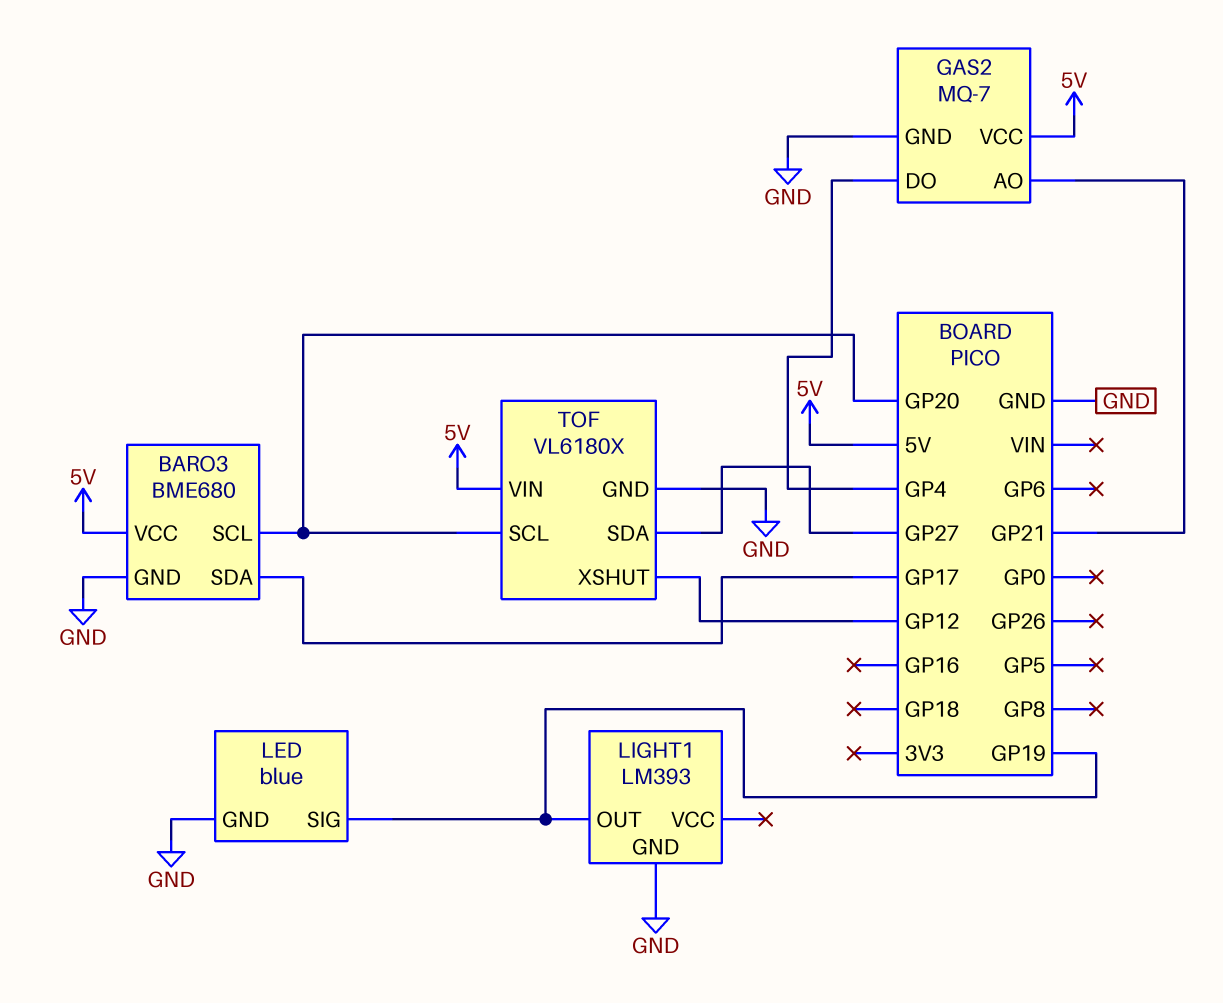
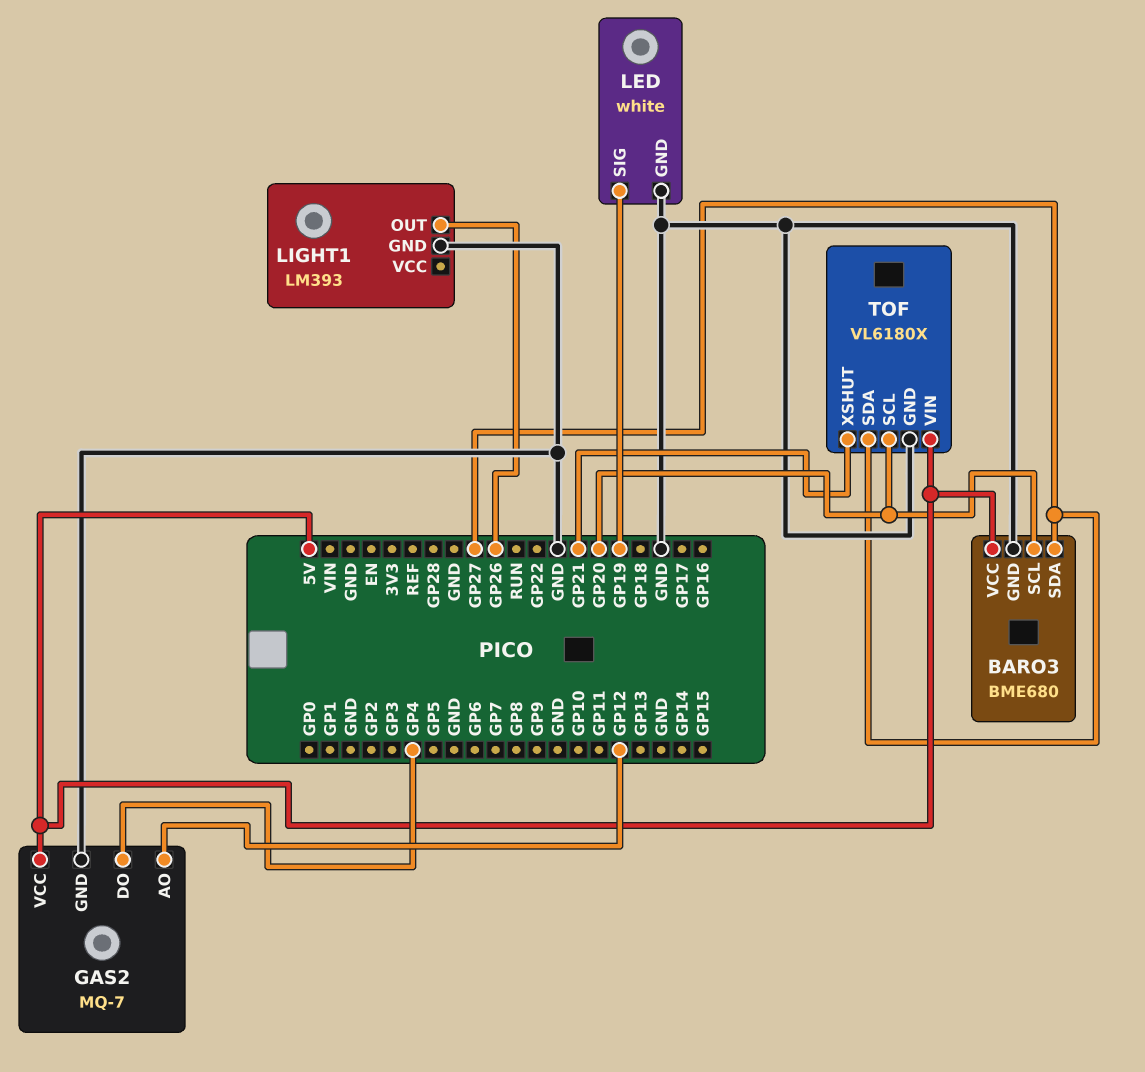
BARO3 pin SDA: GP17 -> GP27
GAS2 pin AO: GP21 -> GP12
LED: blue -> white
LIGHT1 pin OUT: GP19 -> GP26
TOF pin XSHUT: GP12 -> GP21

